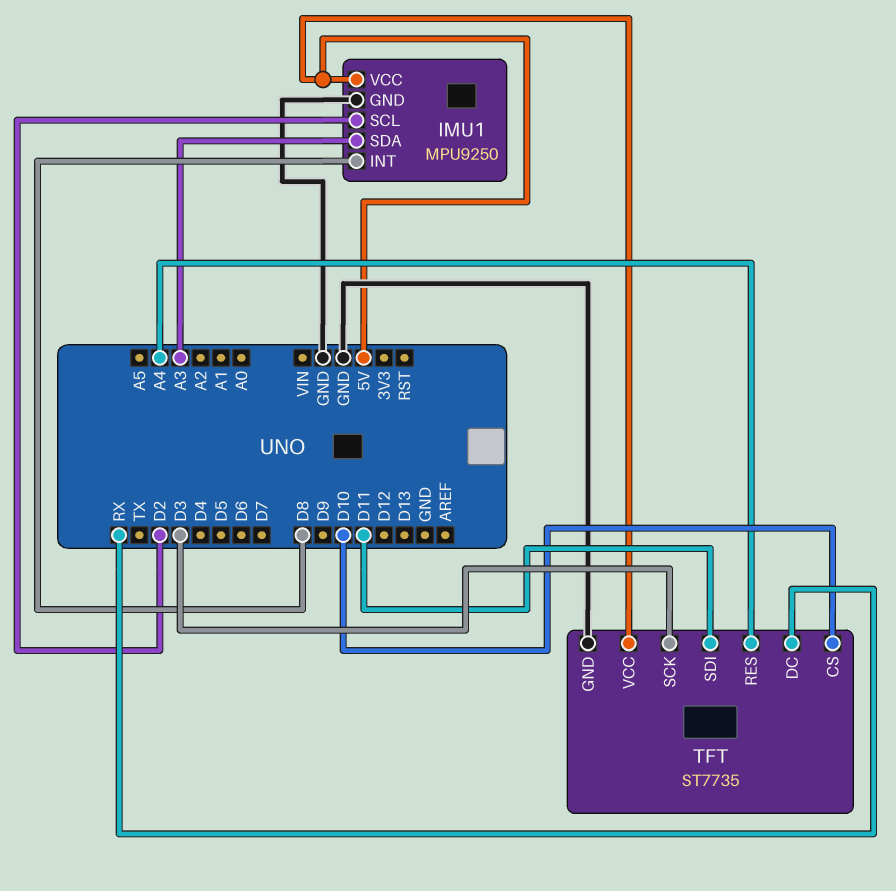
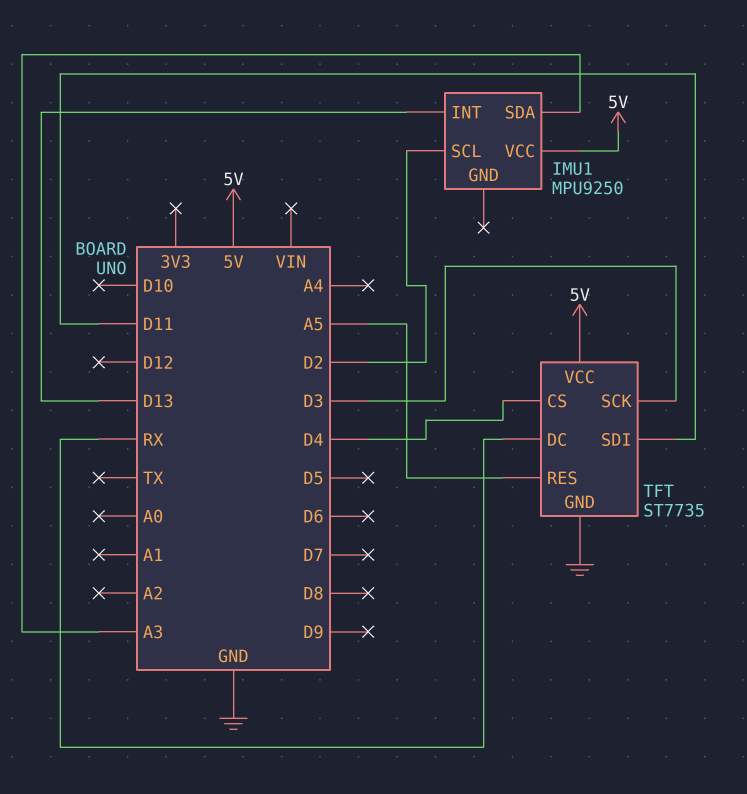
IMU1 pin GND: GND -> none
IMU1 pin INT: D8 -> D13
TFT pin CS: D10 -> D4
TFT pin RES: A4 -> A5

